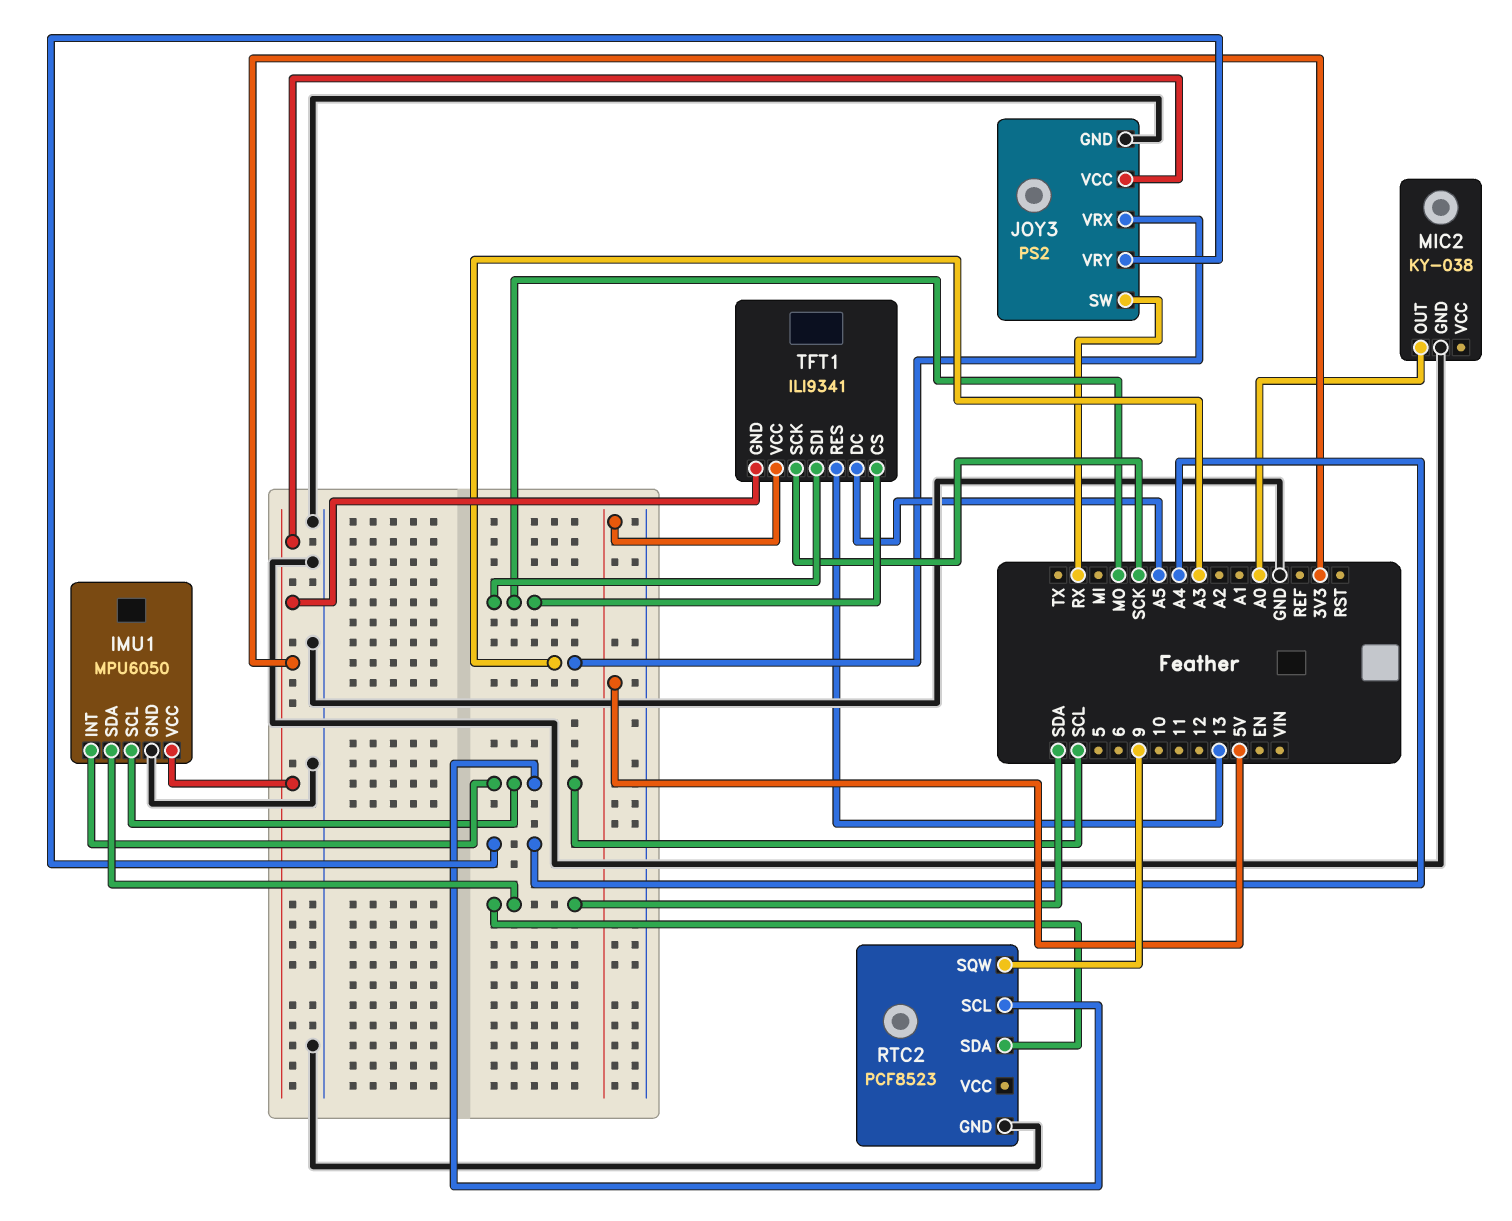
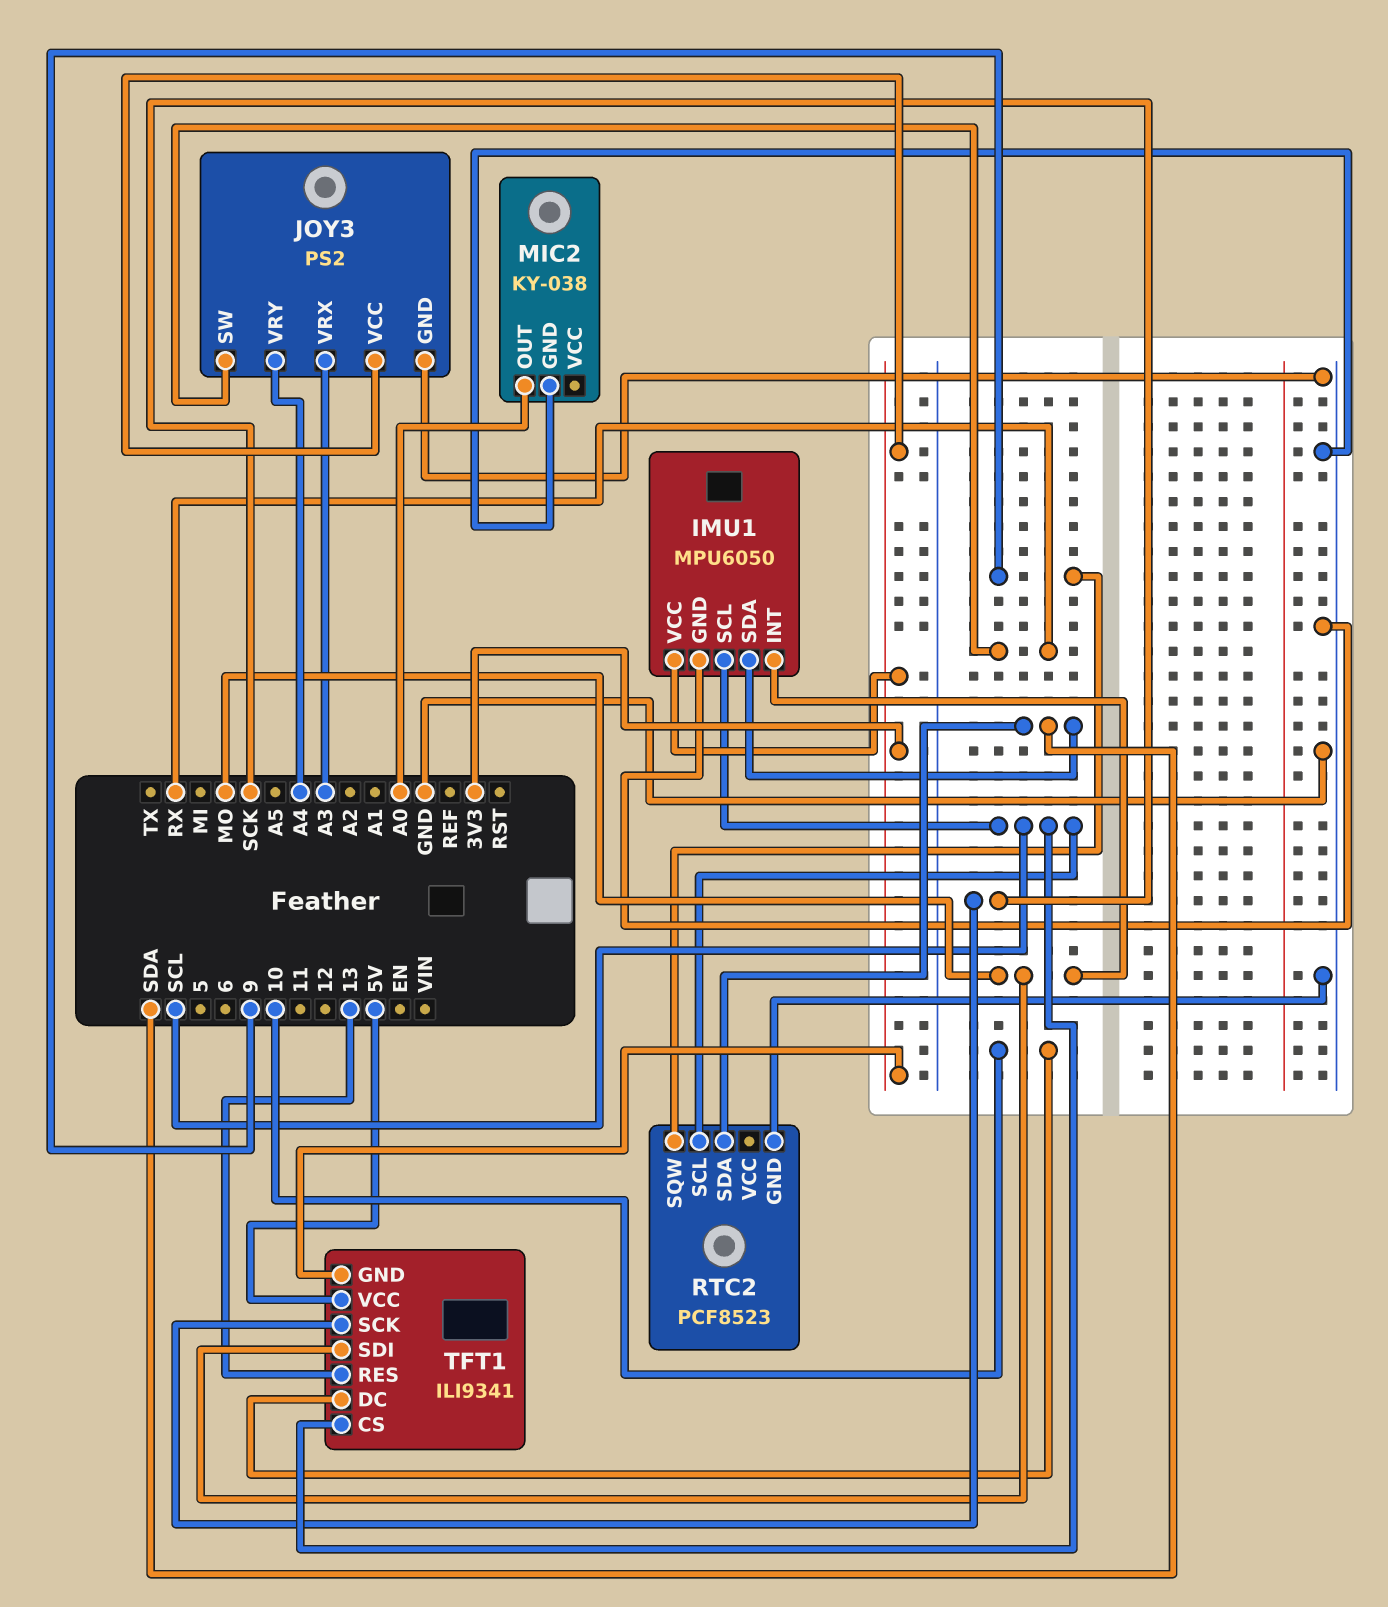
IMU1 pin INT: SCL -> MO
TFT1 pin CS: MO -> SCL
TFT1 pin DC: A5 -> 10

